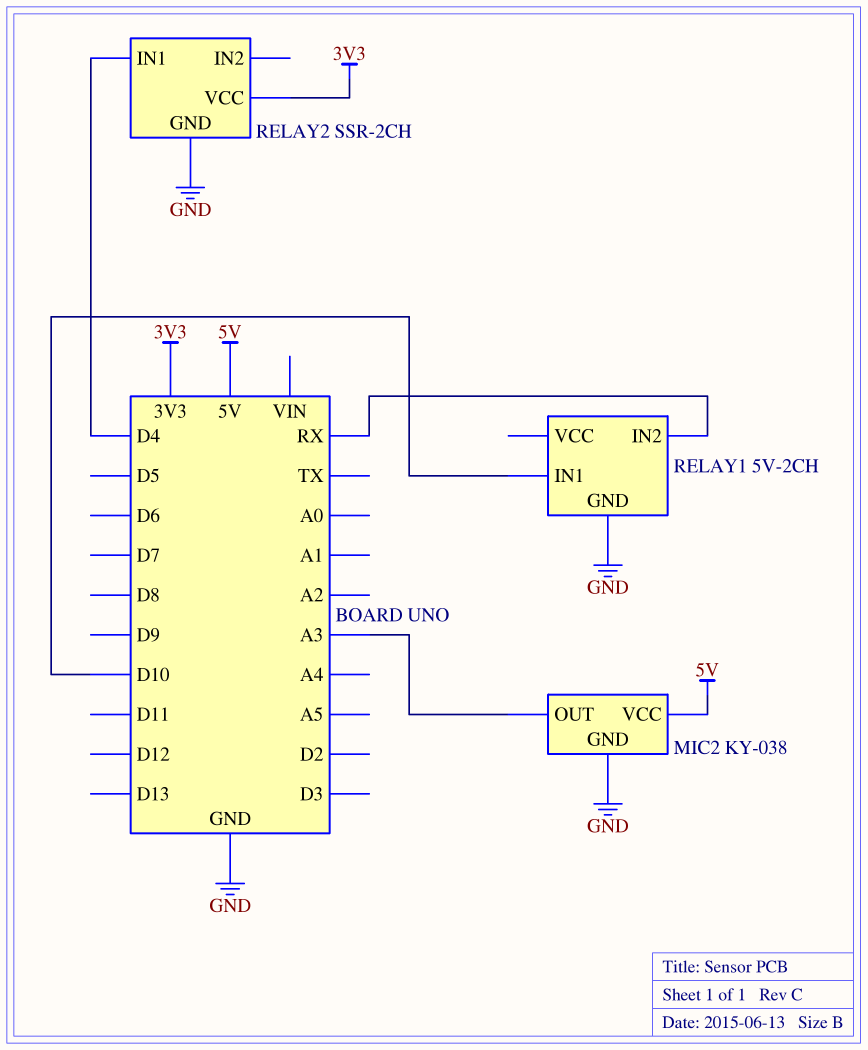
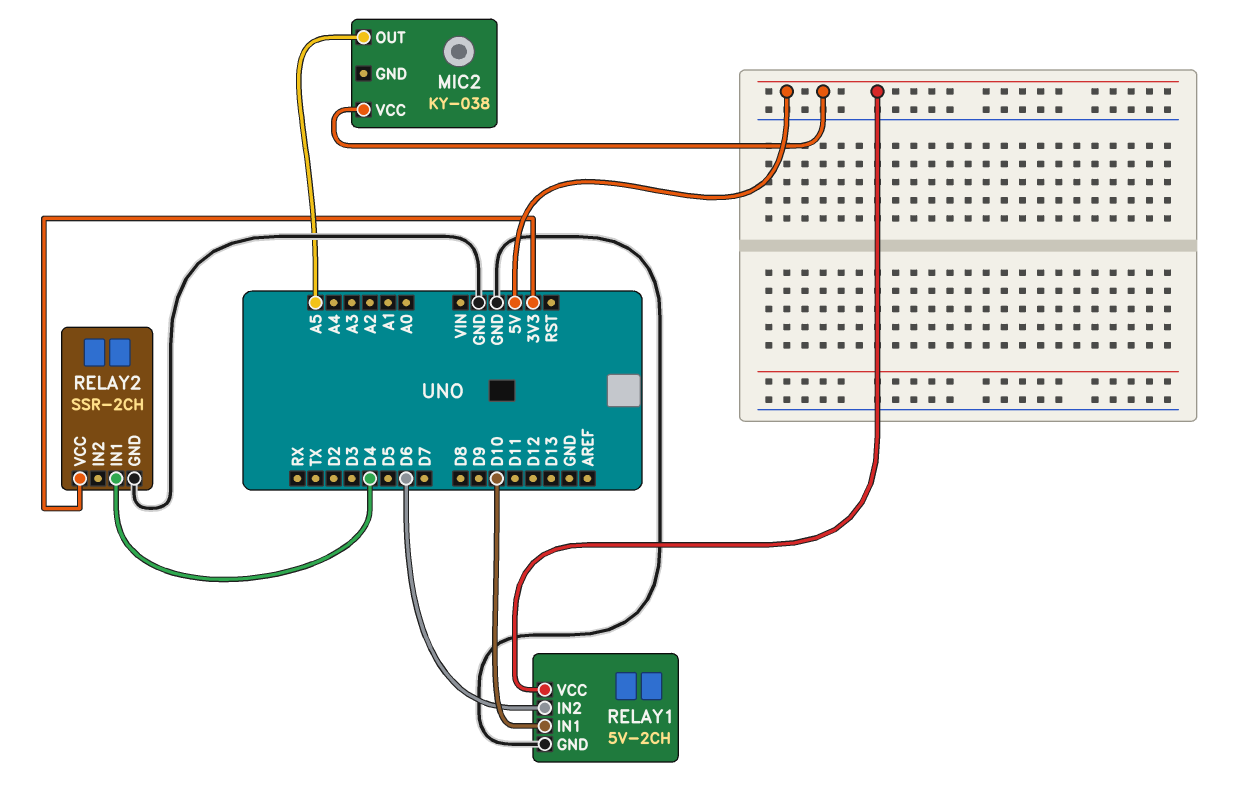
MIC2 pin GND: GND -> none
MIC2 pin OUT: A3 -> A5
RELAY1 pin IN2: RX -> D6
RELAY1 pin VCC: none -> 5V

